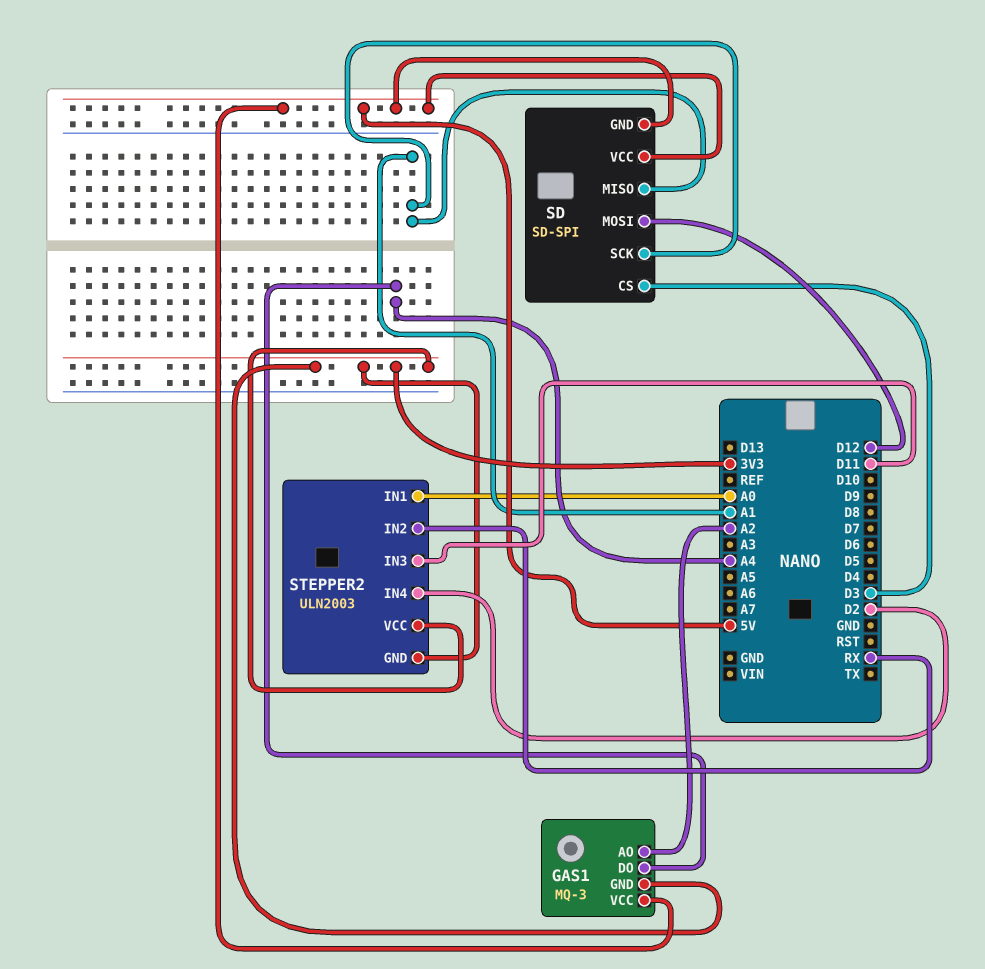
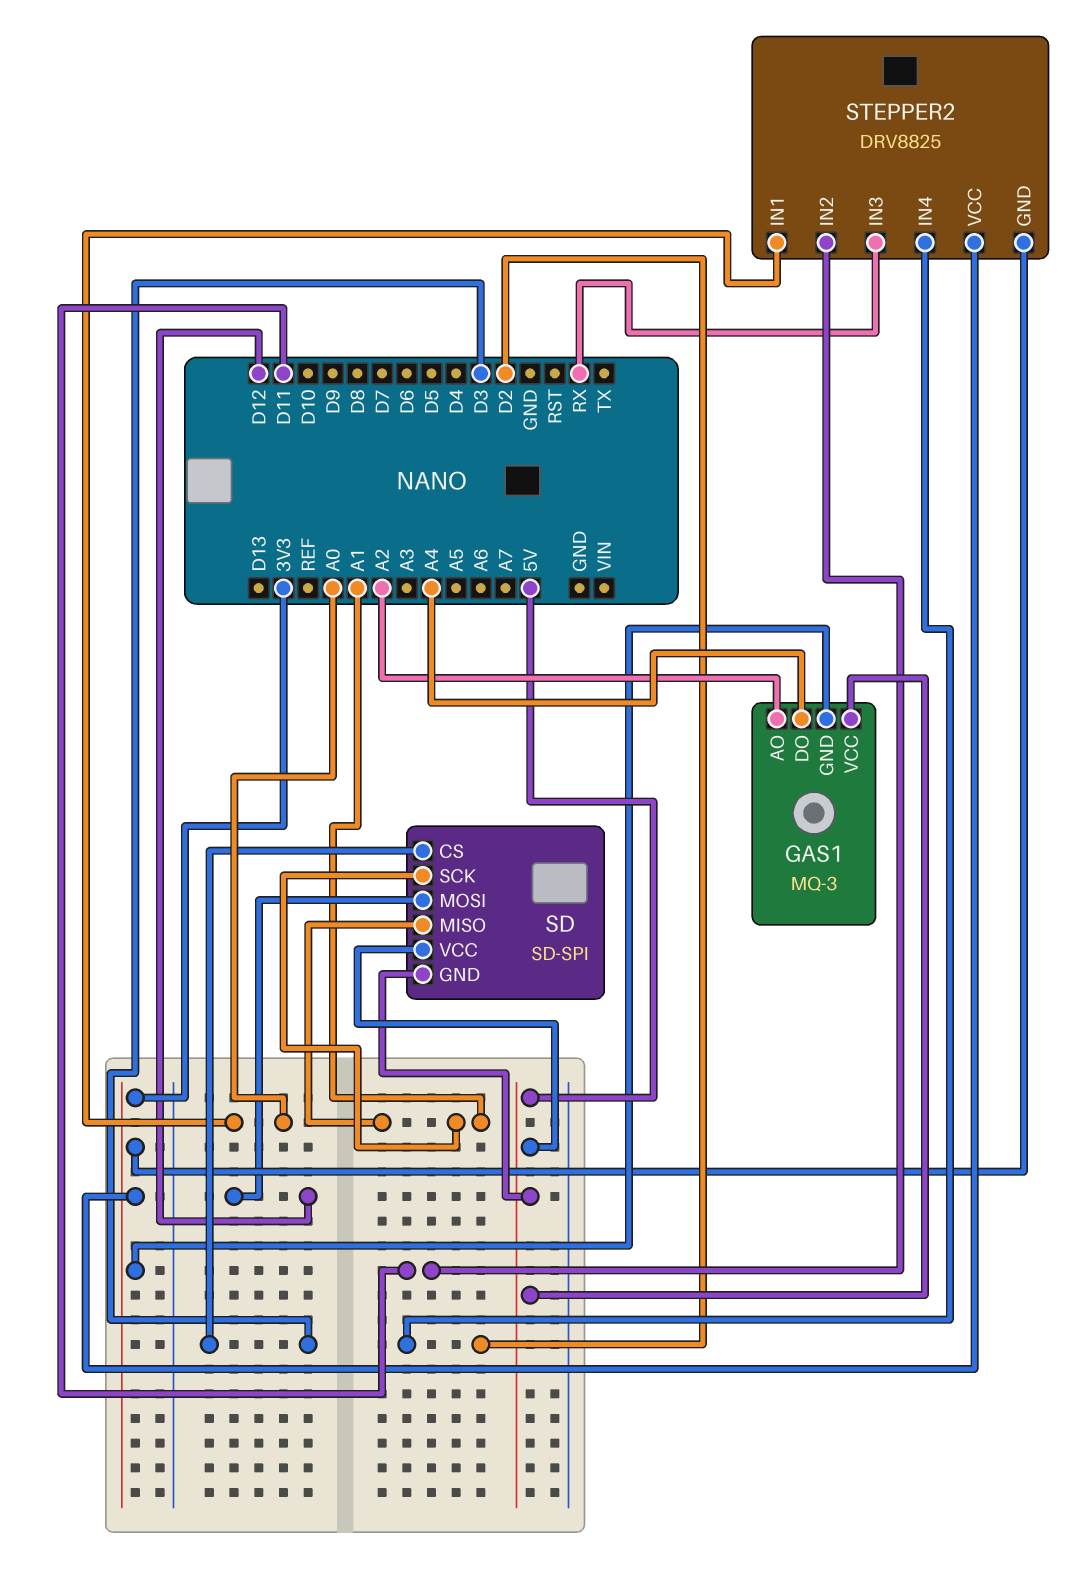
STEPPER2: ULN2003 -> DRV8825
STEPPER2 pin IN2: RX -> D11
STEPPER2 pin IN3: D11 -> RX

